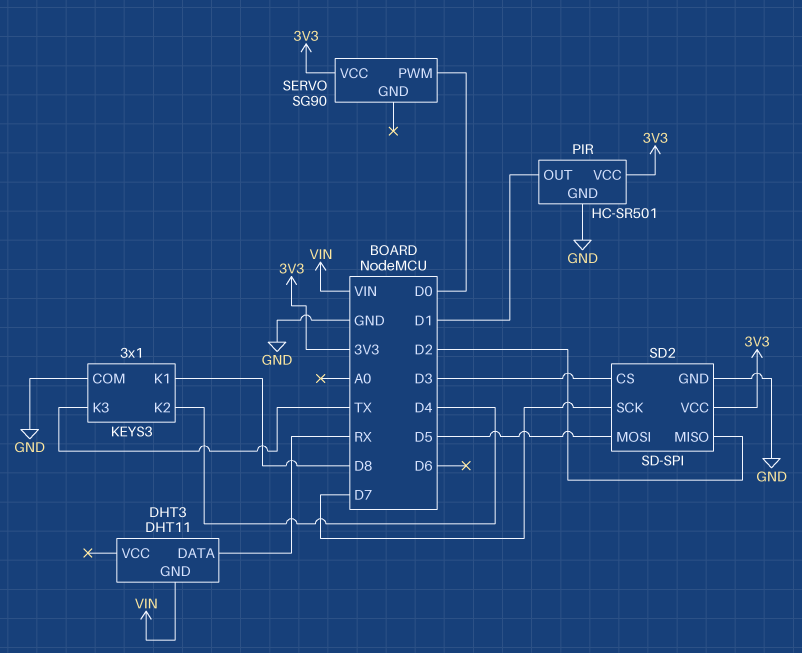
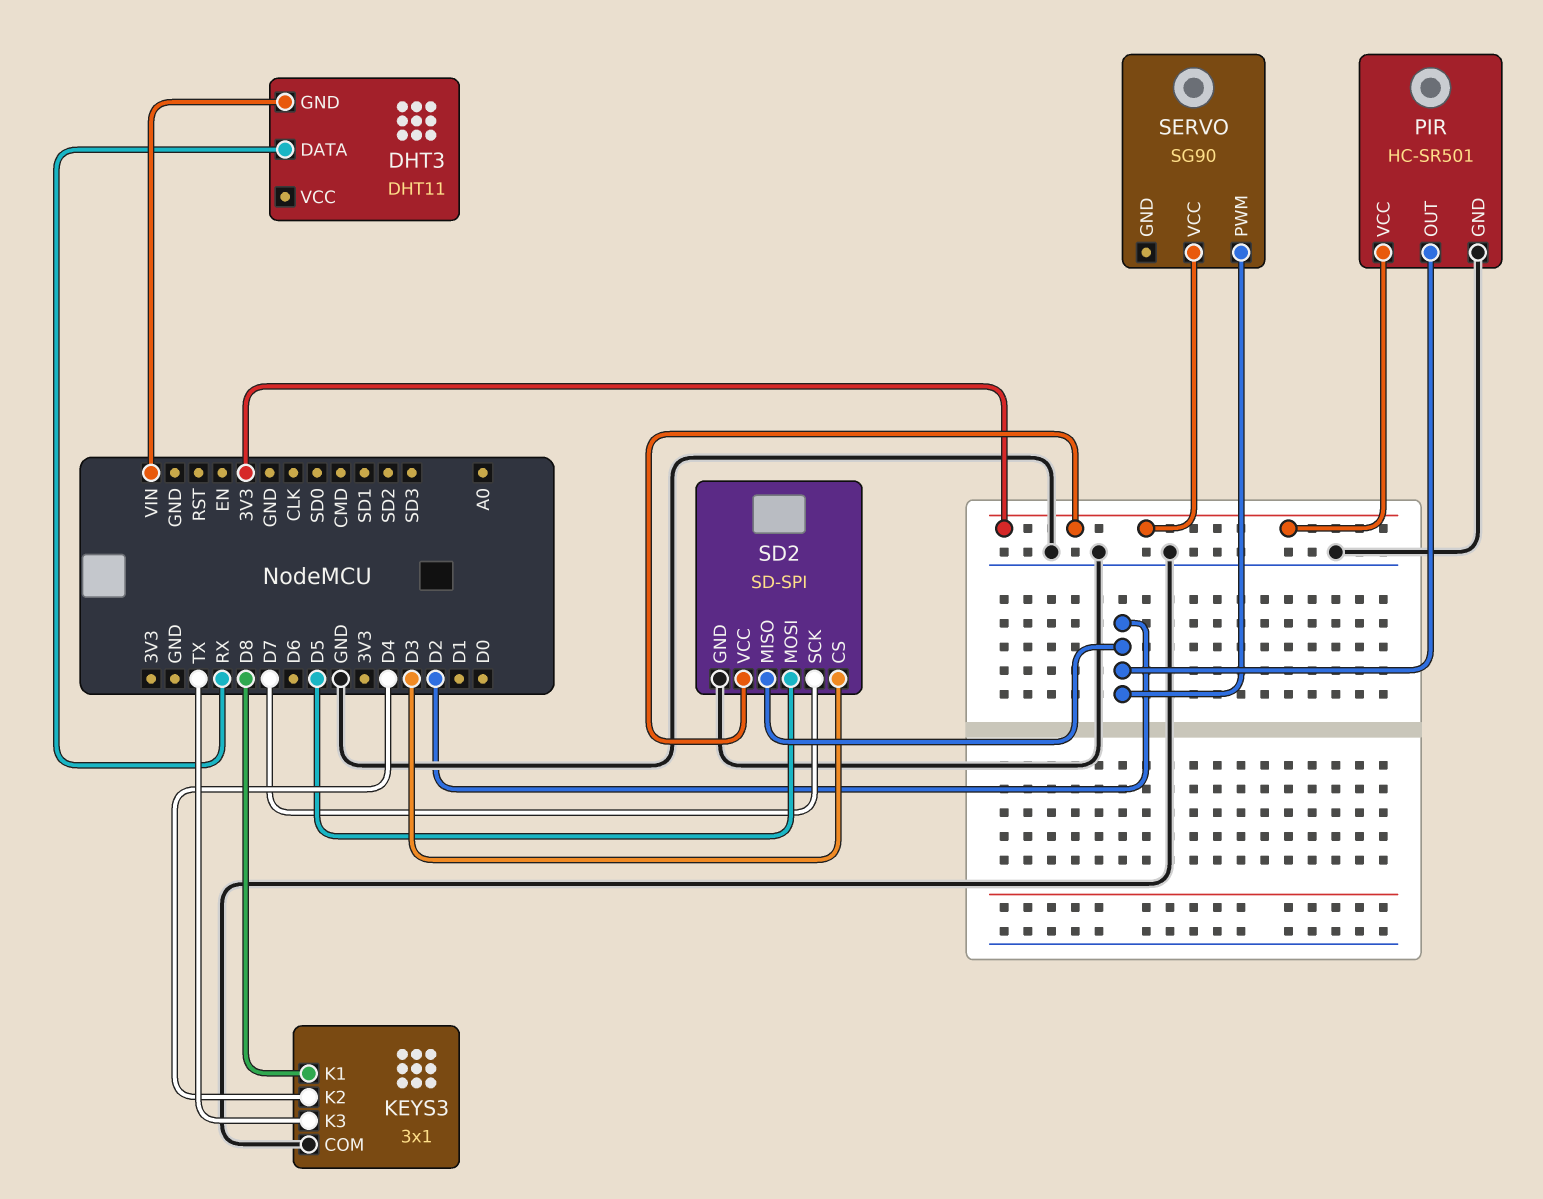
PIR pin OUT: D1 -> D2
SERVO pin PWM: D0 -> D2

